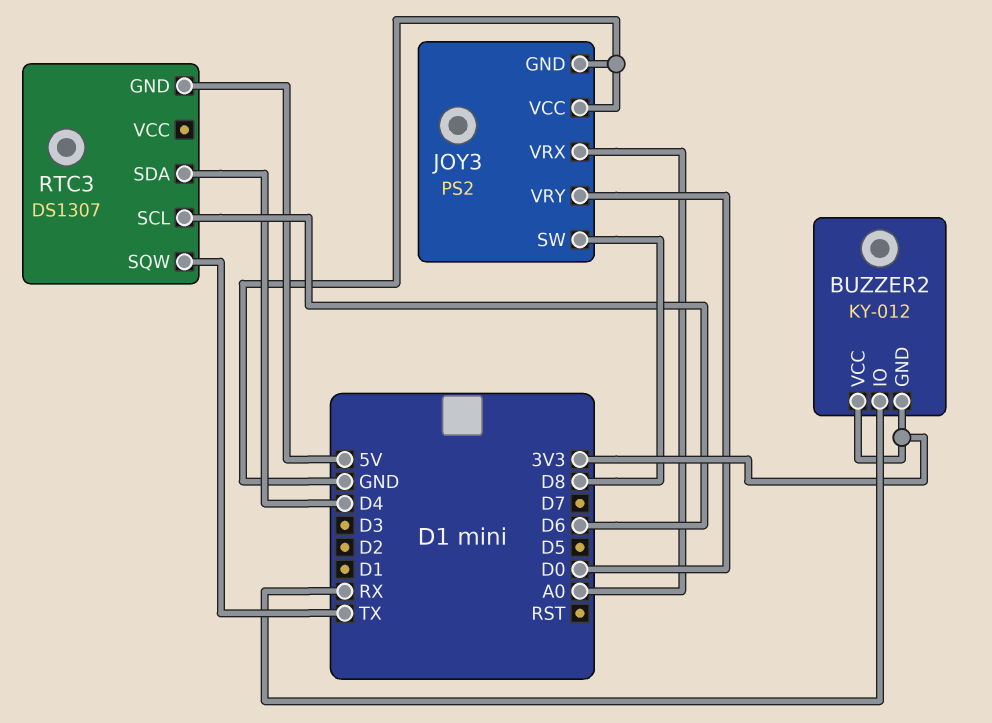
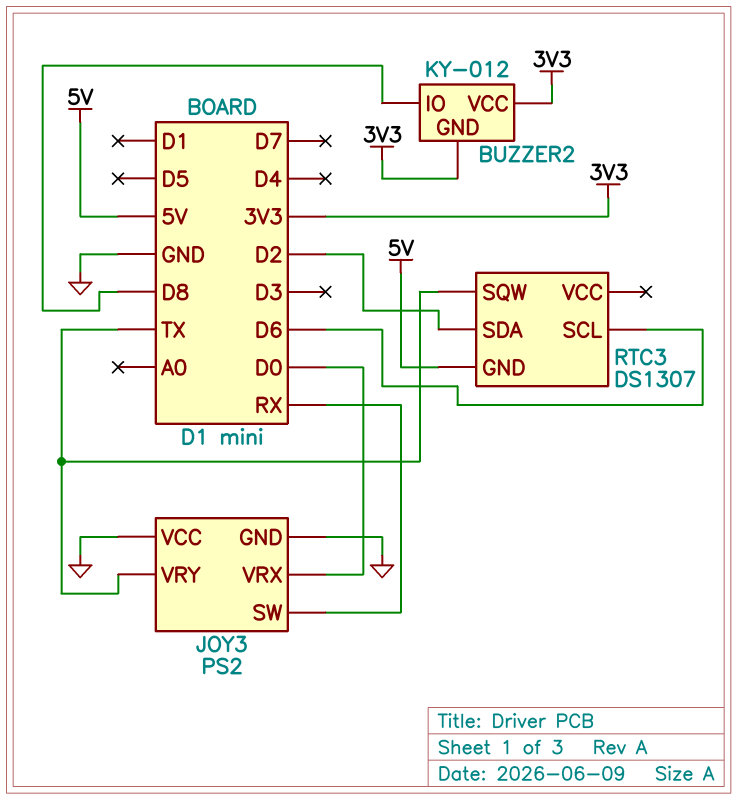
BUZZER2 pin IO: RX -> D8
JOY3 pin SW: D8 -> RX
JOY3 pin VRX: A0 -> D0
JOY3 pin VRY: D0 -> TX
RTC3 pin SDA: D4 -> D2

